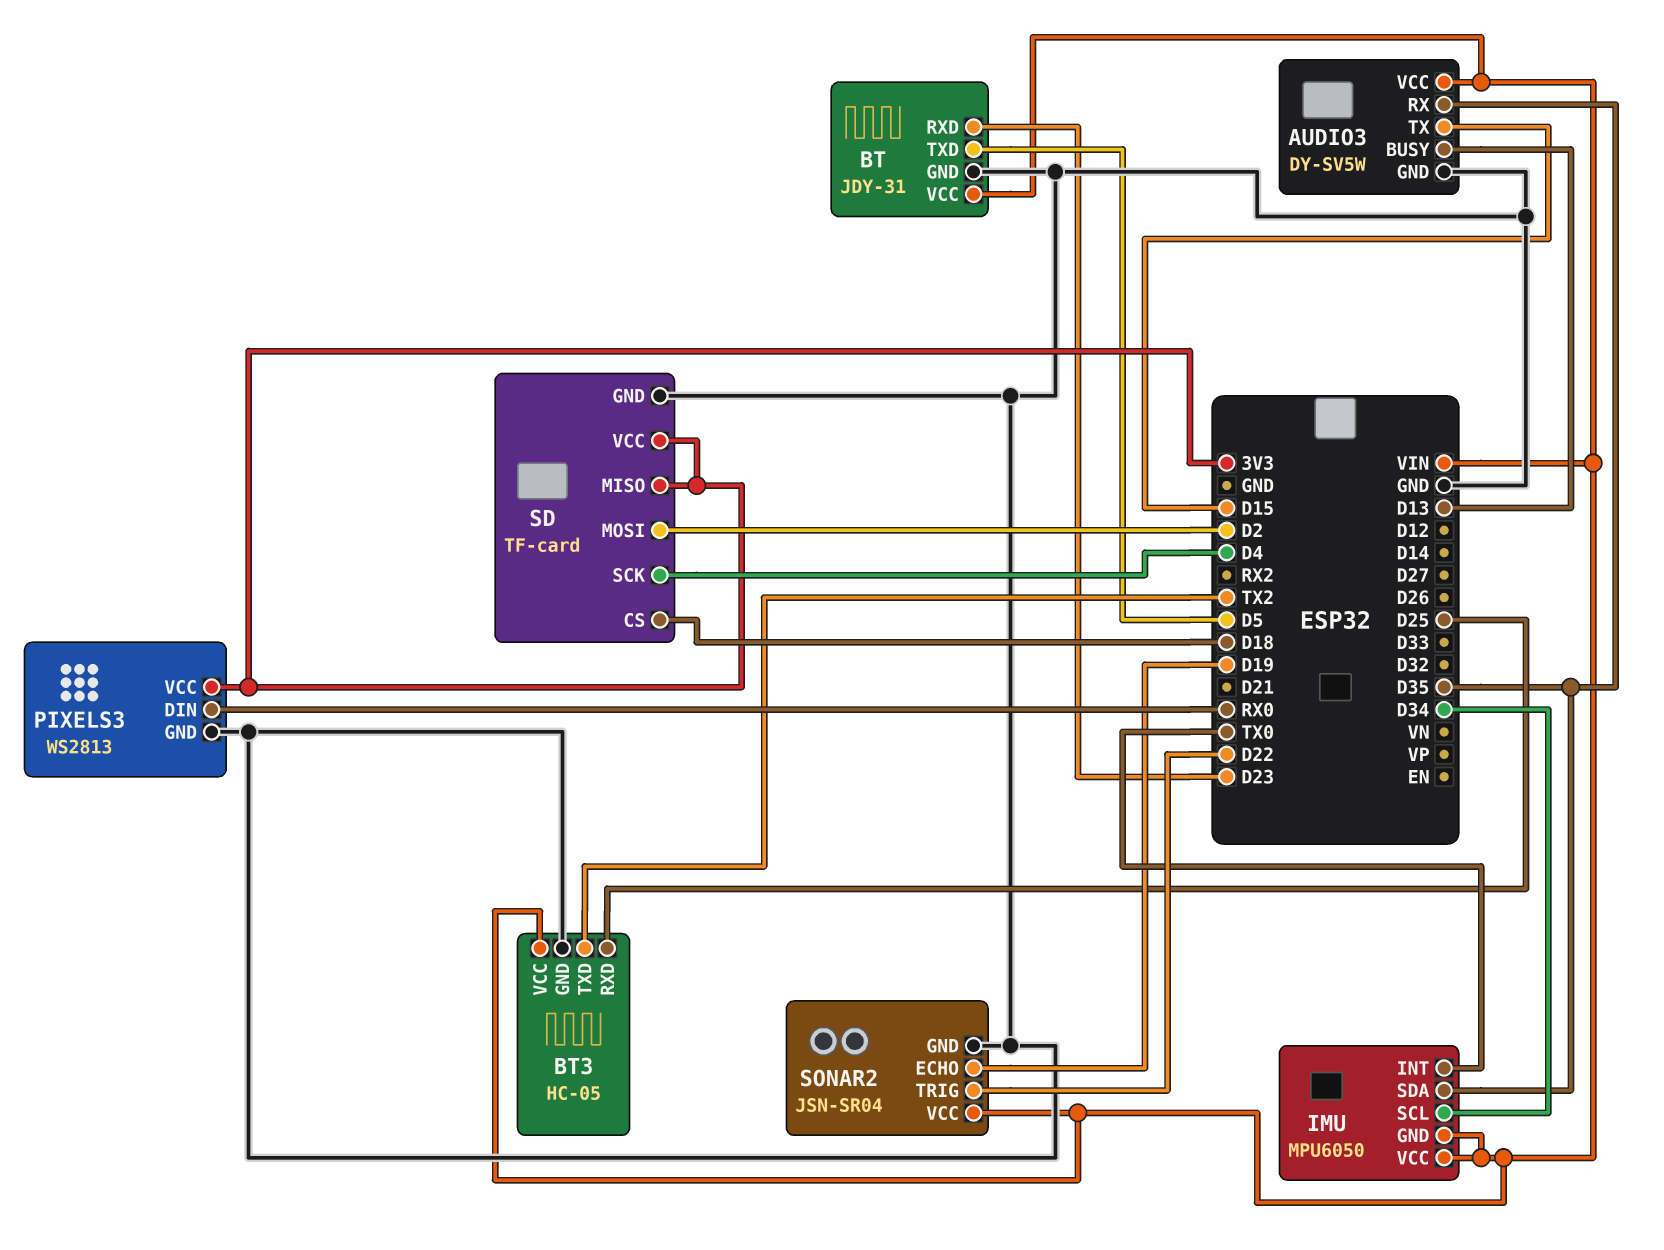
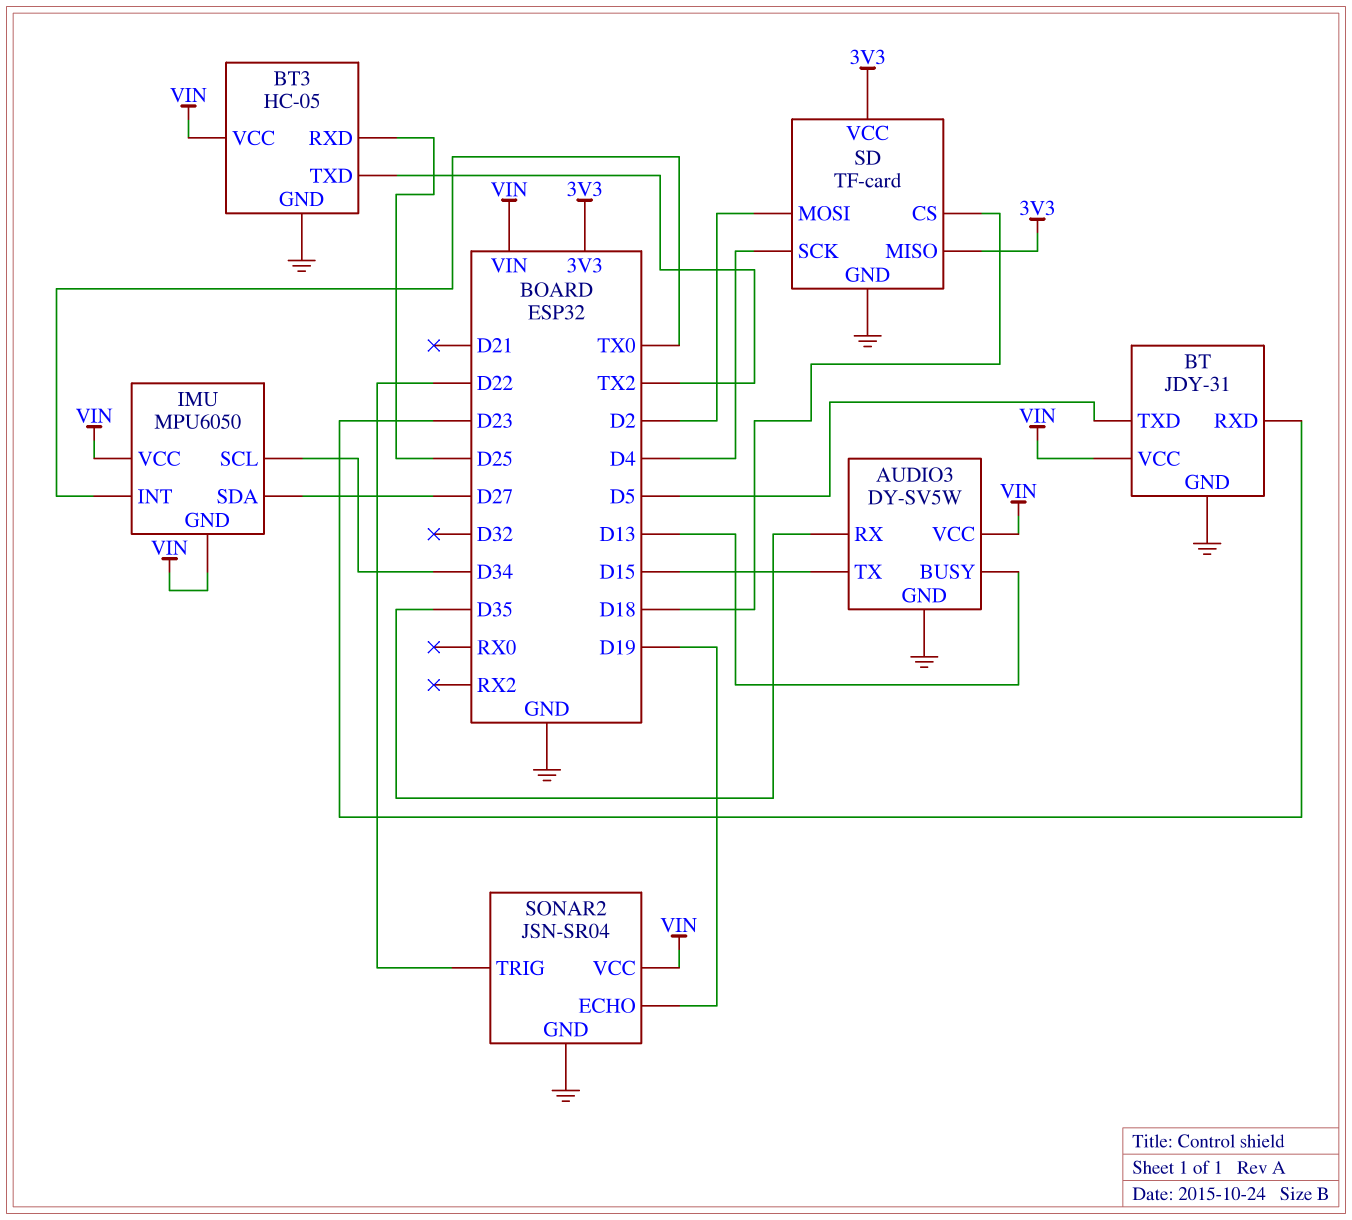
IMU pin SDA: D35 -> D27
PIXELS3: WS2813 -> none
PIXELS3 pin DIN: RX0 -> none
PIXELS3 pin GND: GND -> none
PIXELS3 pin VCC: 3V3 -> none

